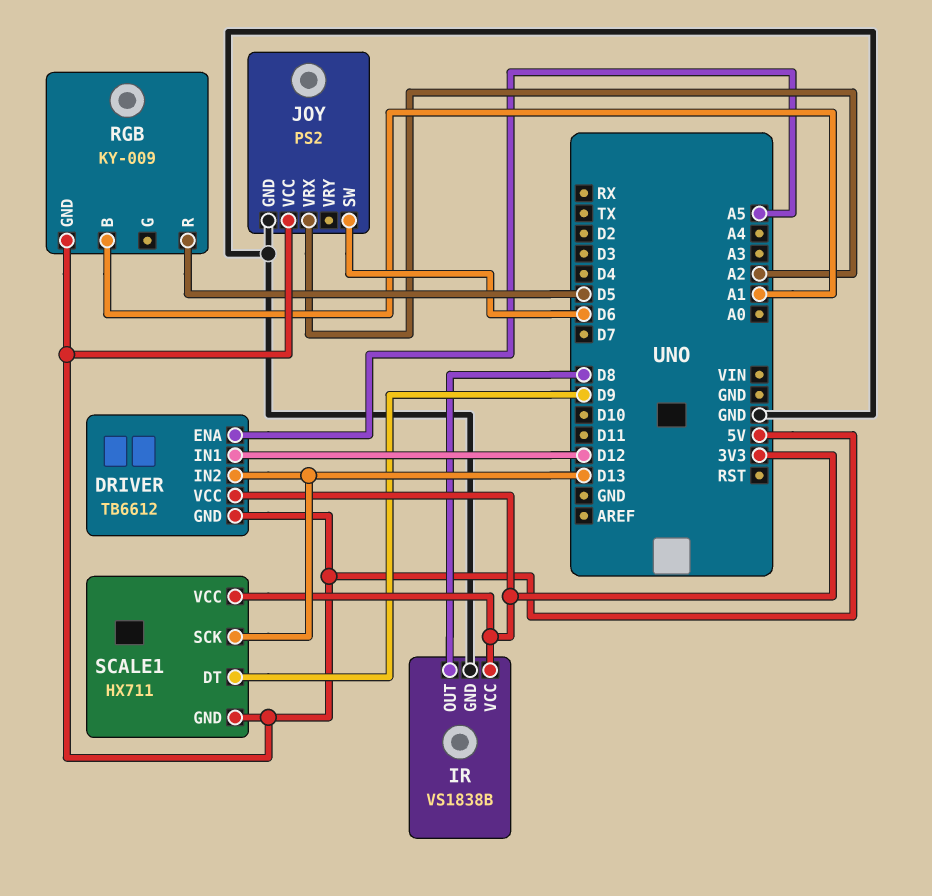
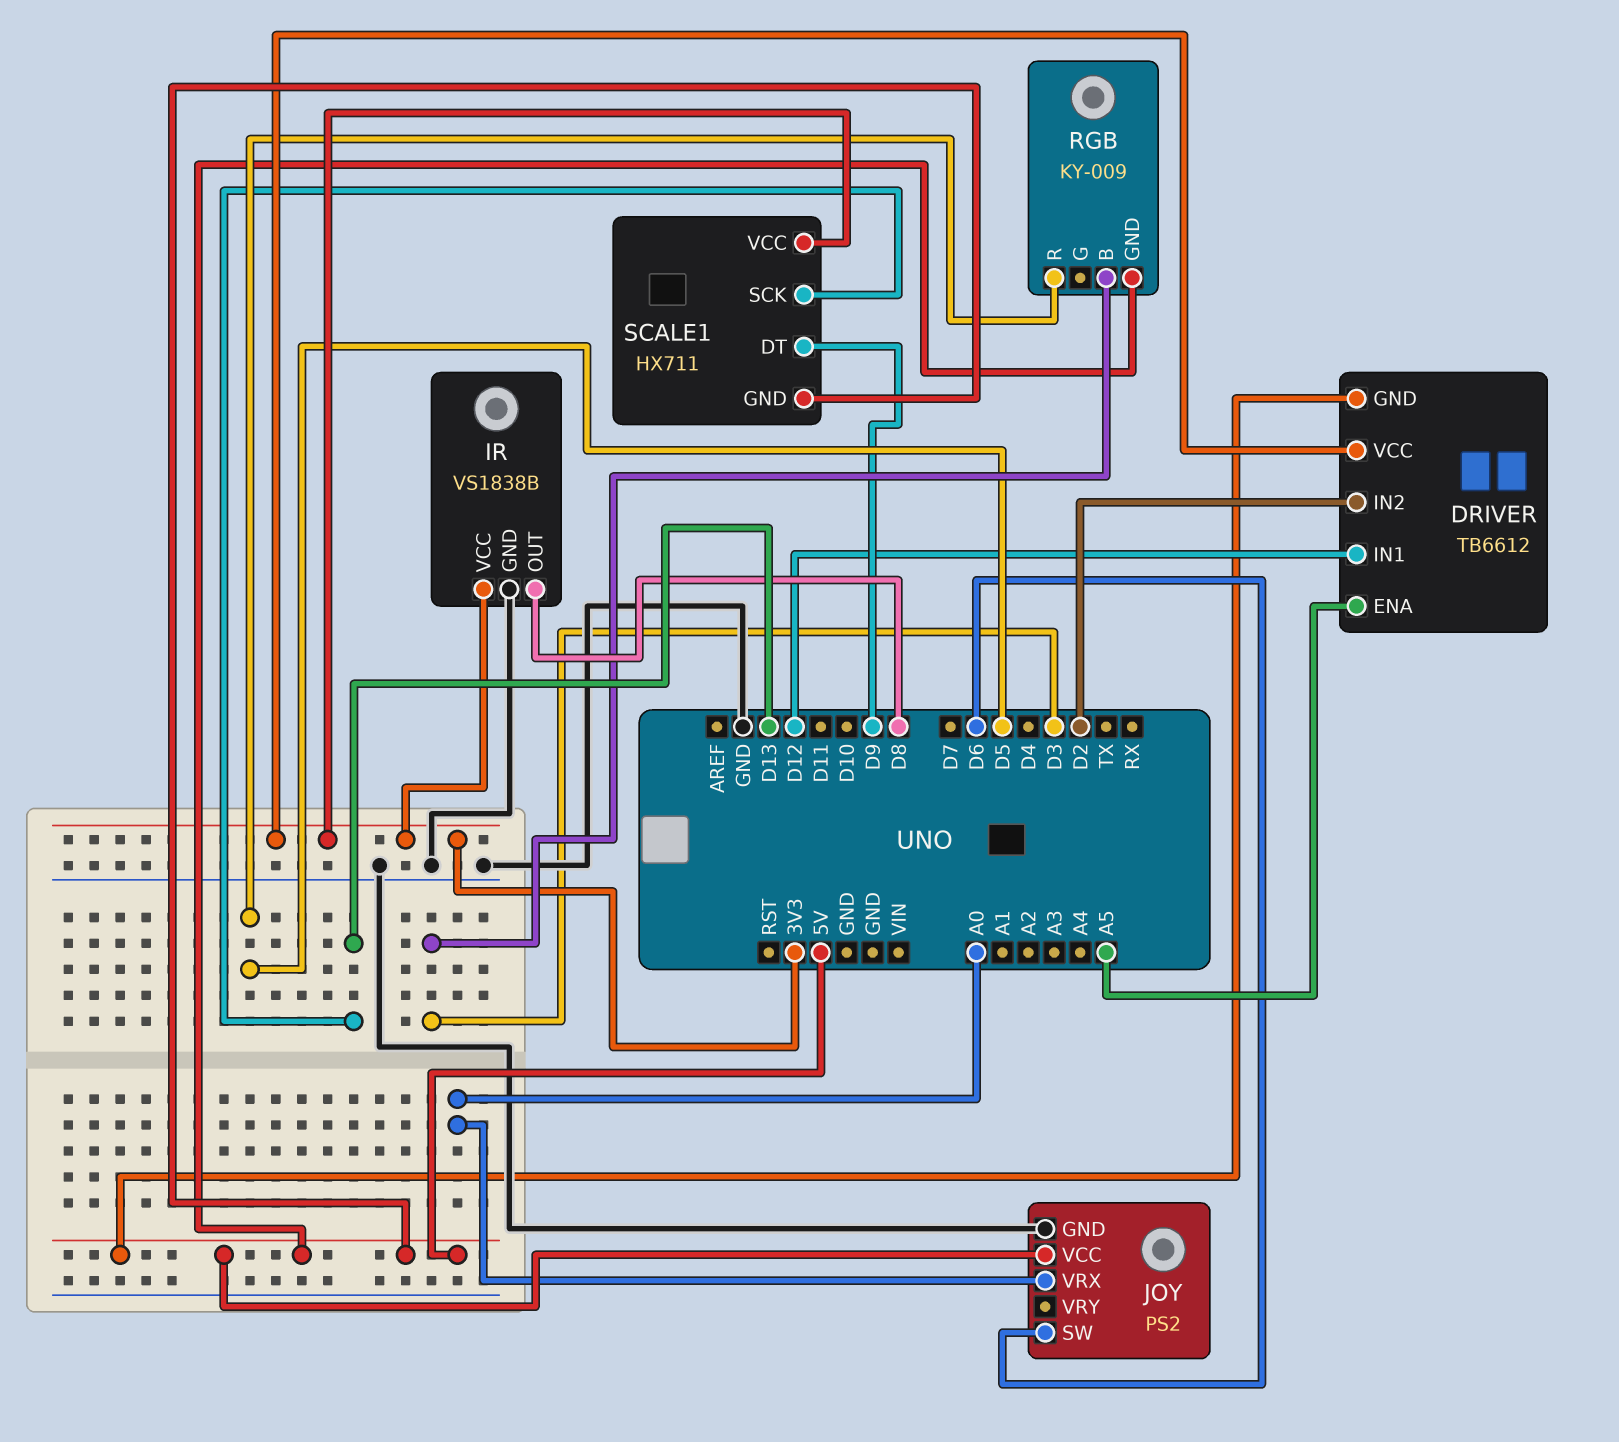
DRIVER pin IN2: D13 -> D2
JOY pin VRX: A2 -> A0
RGB pin B: A1 -> D3

